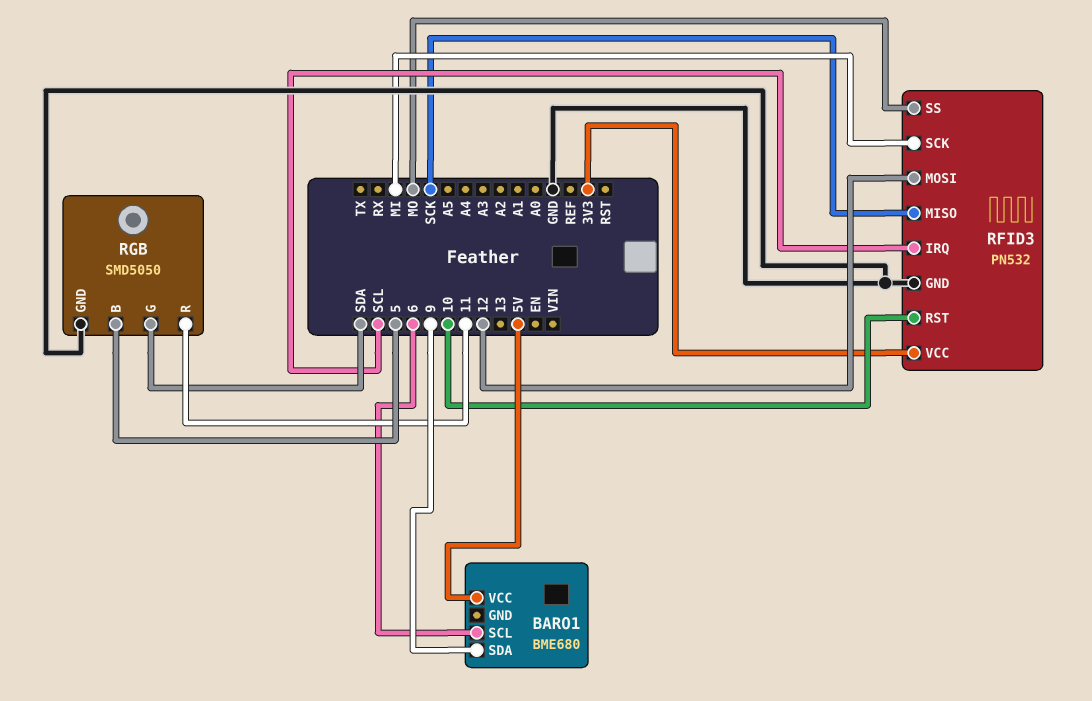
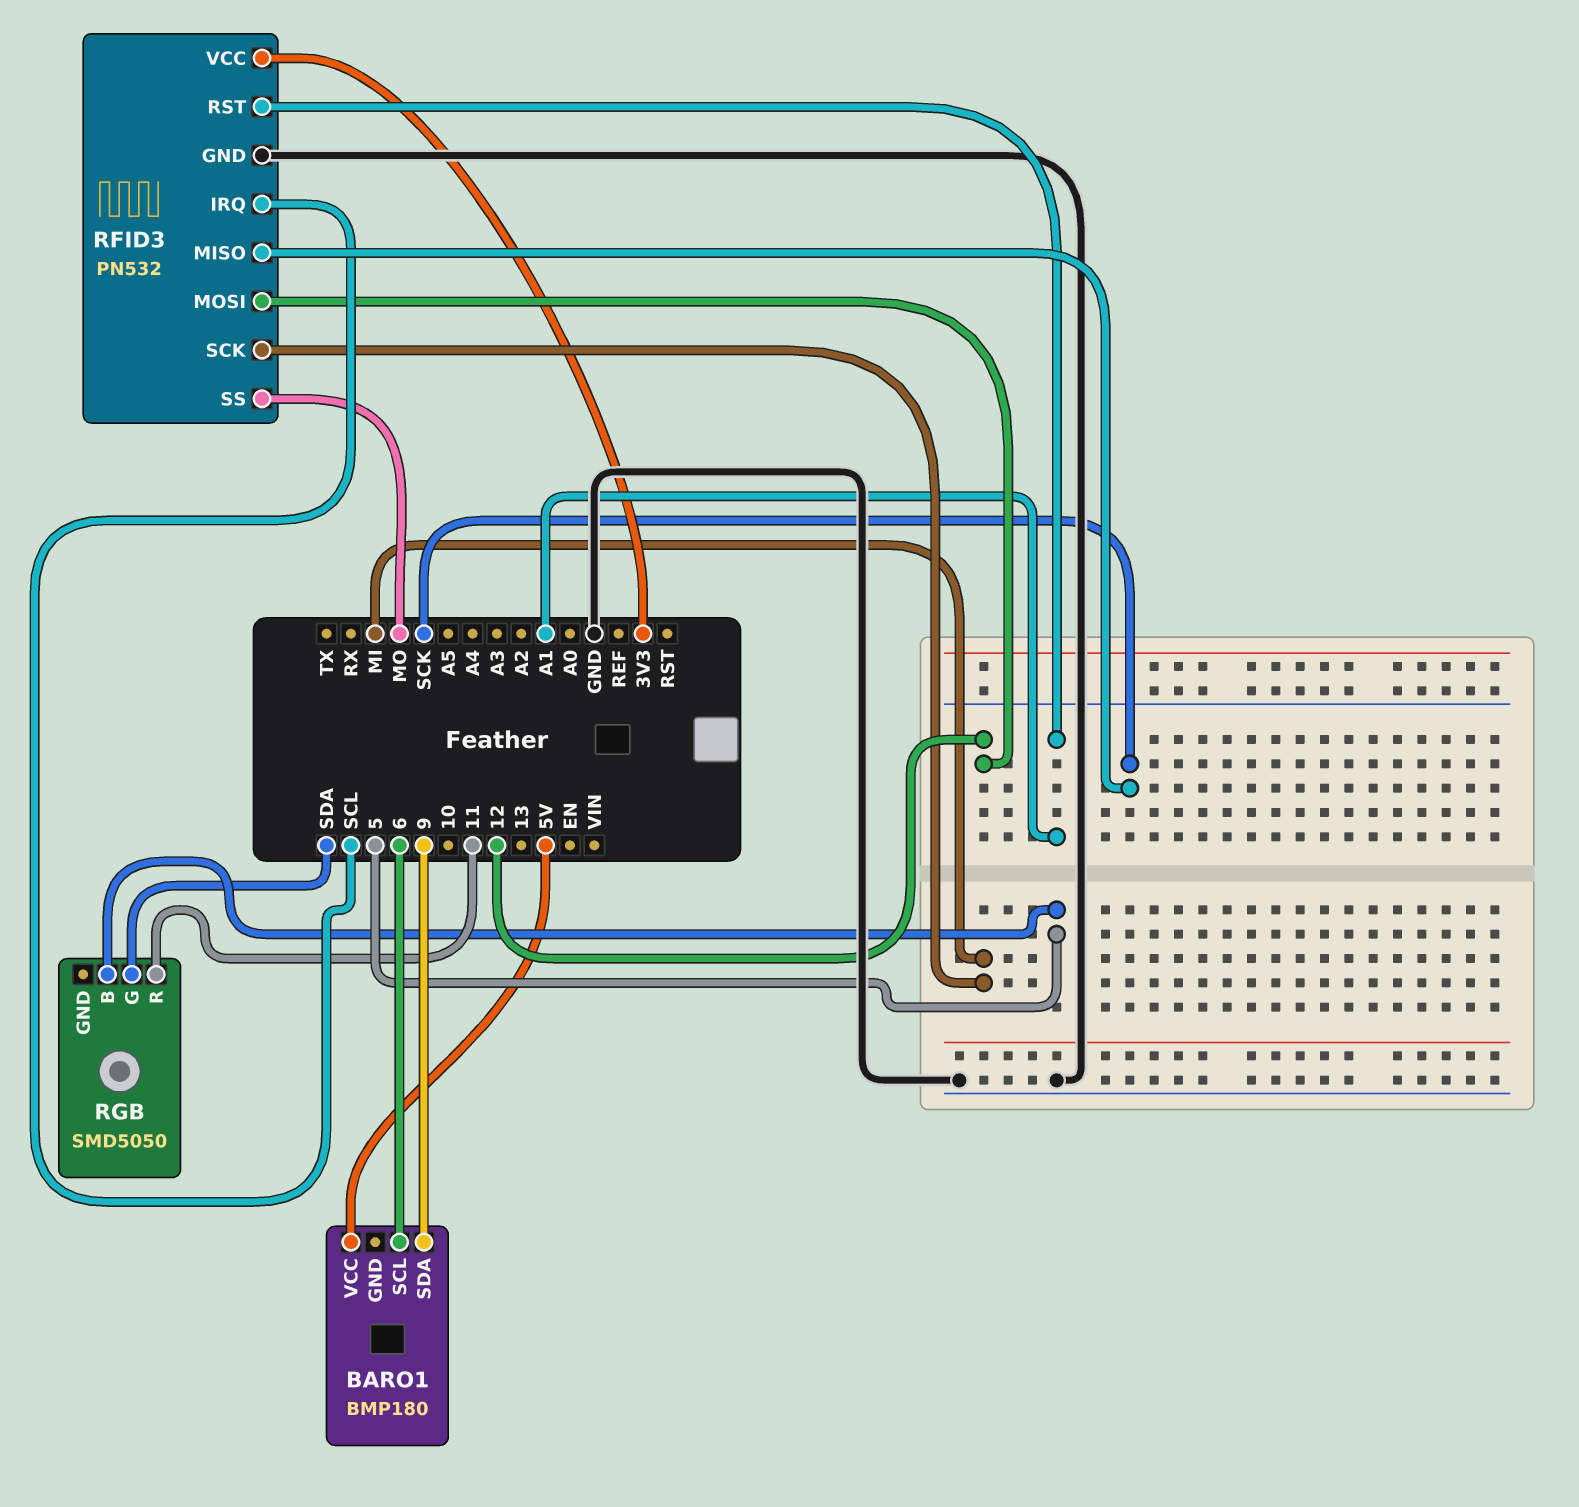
BARO1: BME680 -> BMP180
RFID3 pin RST: 10 -> A1
RGB pin GND: GND -> none

